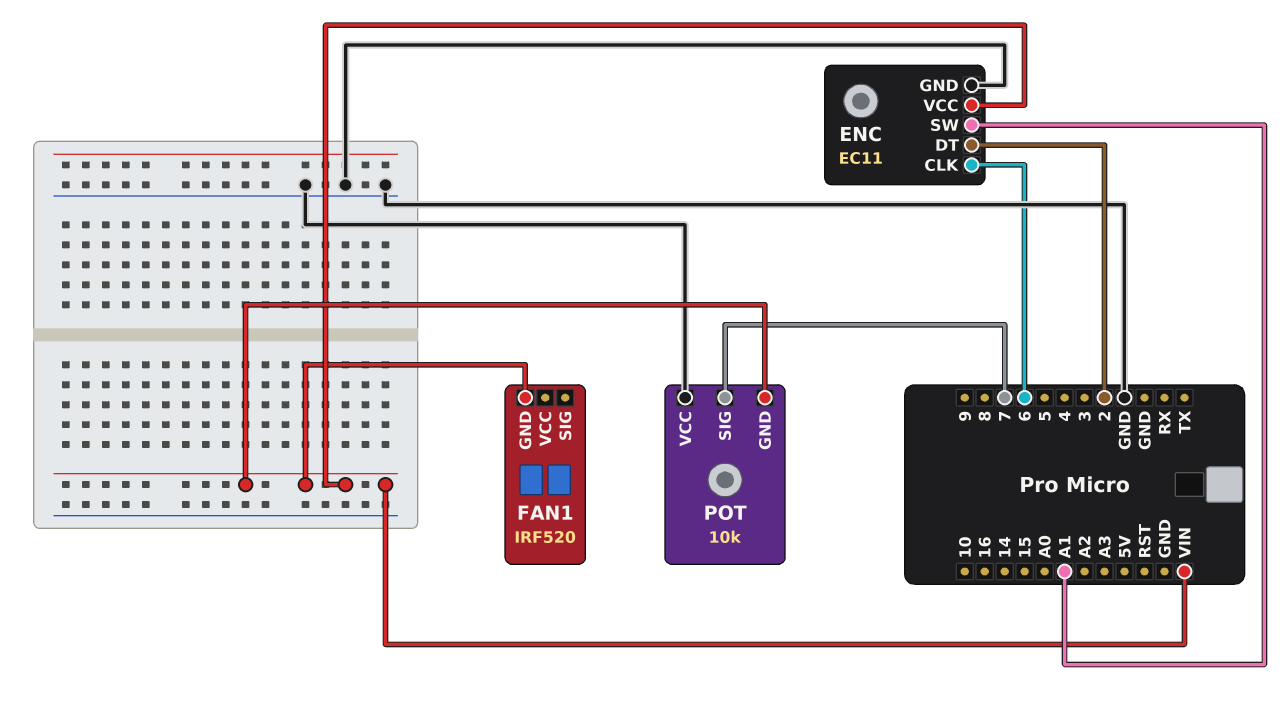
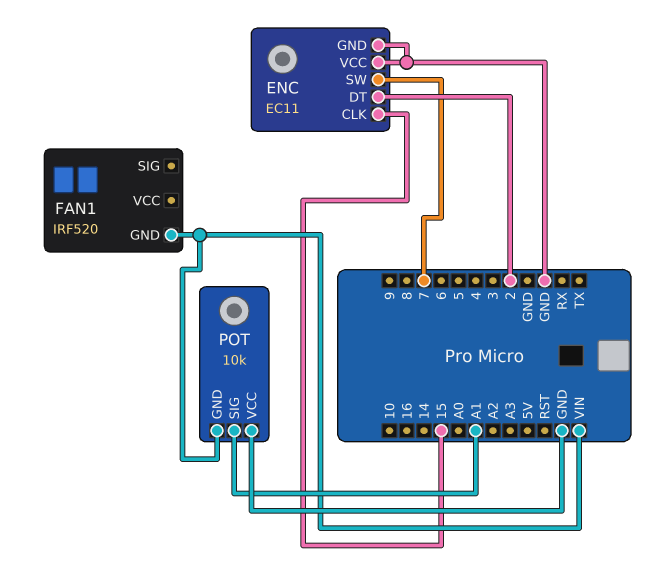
ENC pin CLK: 6 -> 15
ENC pin SW: A1 -> 7
ENC pin VCC: VIN -> GND
POT pin SIG: 7 -> A1

